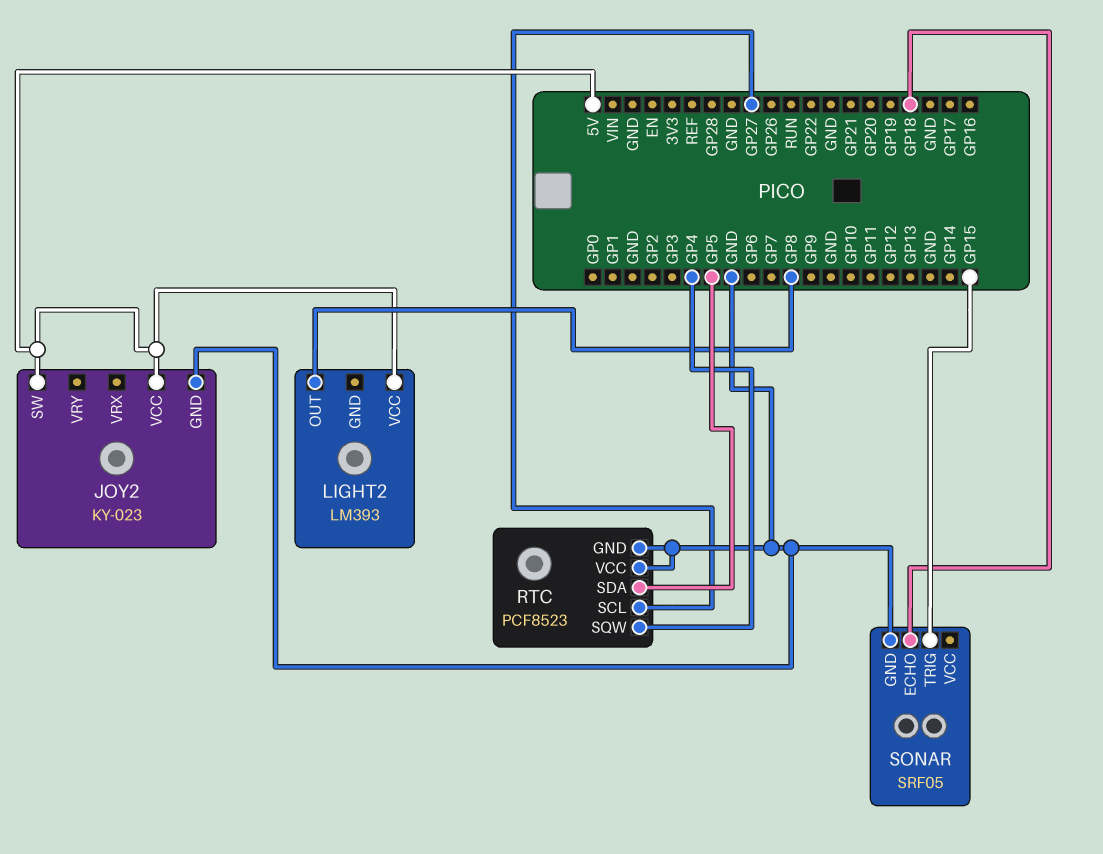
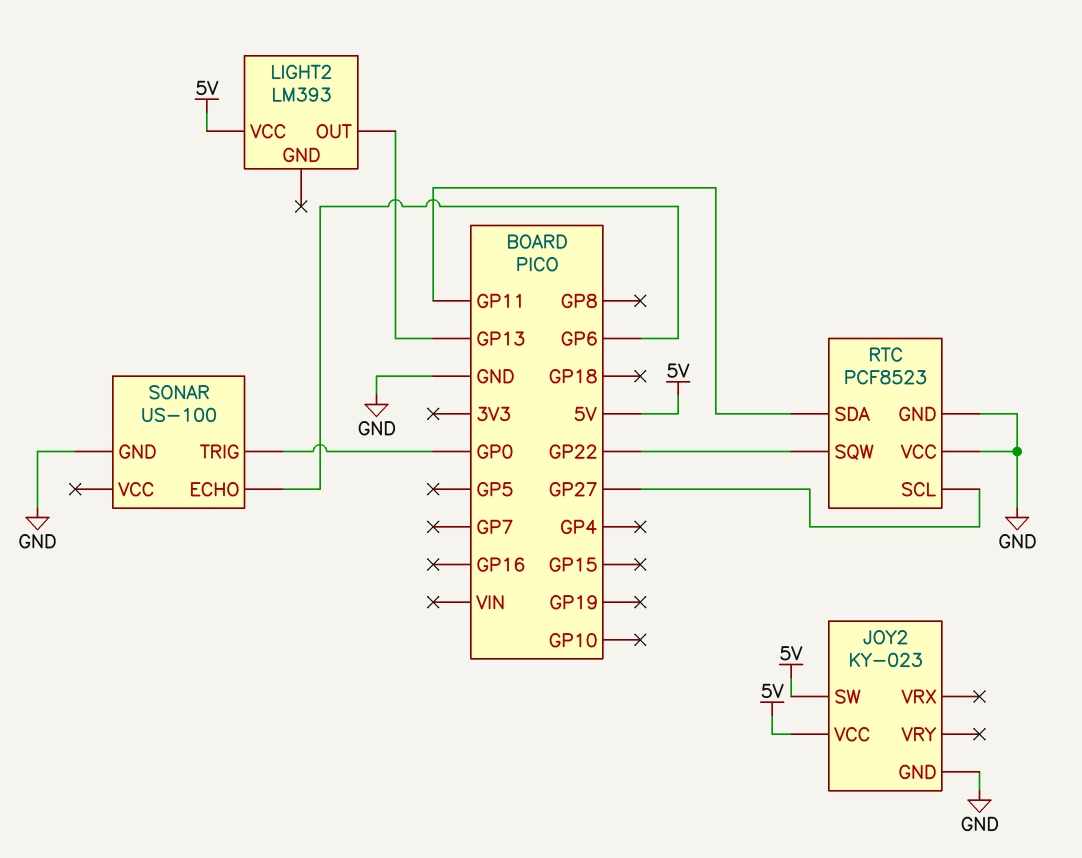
LIGHT2 pin OUT: GP8 -> GP13
RTC pin SDA: GP5 -> GP11
RTC pin SQW: GP4 -> GP22
SONAR: SRF05 -> US-100
SONAR pin ECHO: GP18 -> GP6
SONAR pin TRIG: GP15 -> GP0

